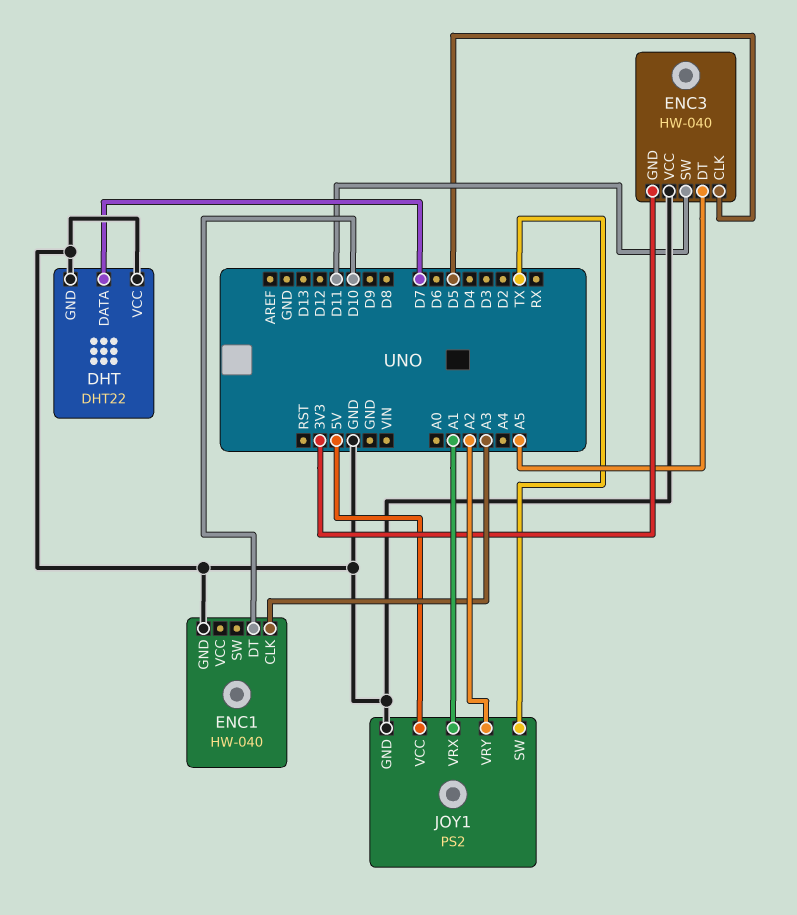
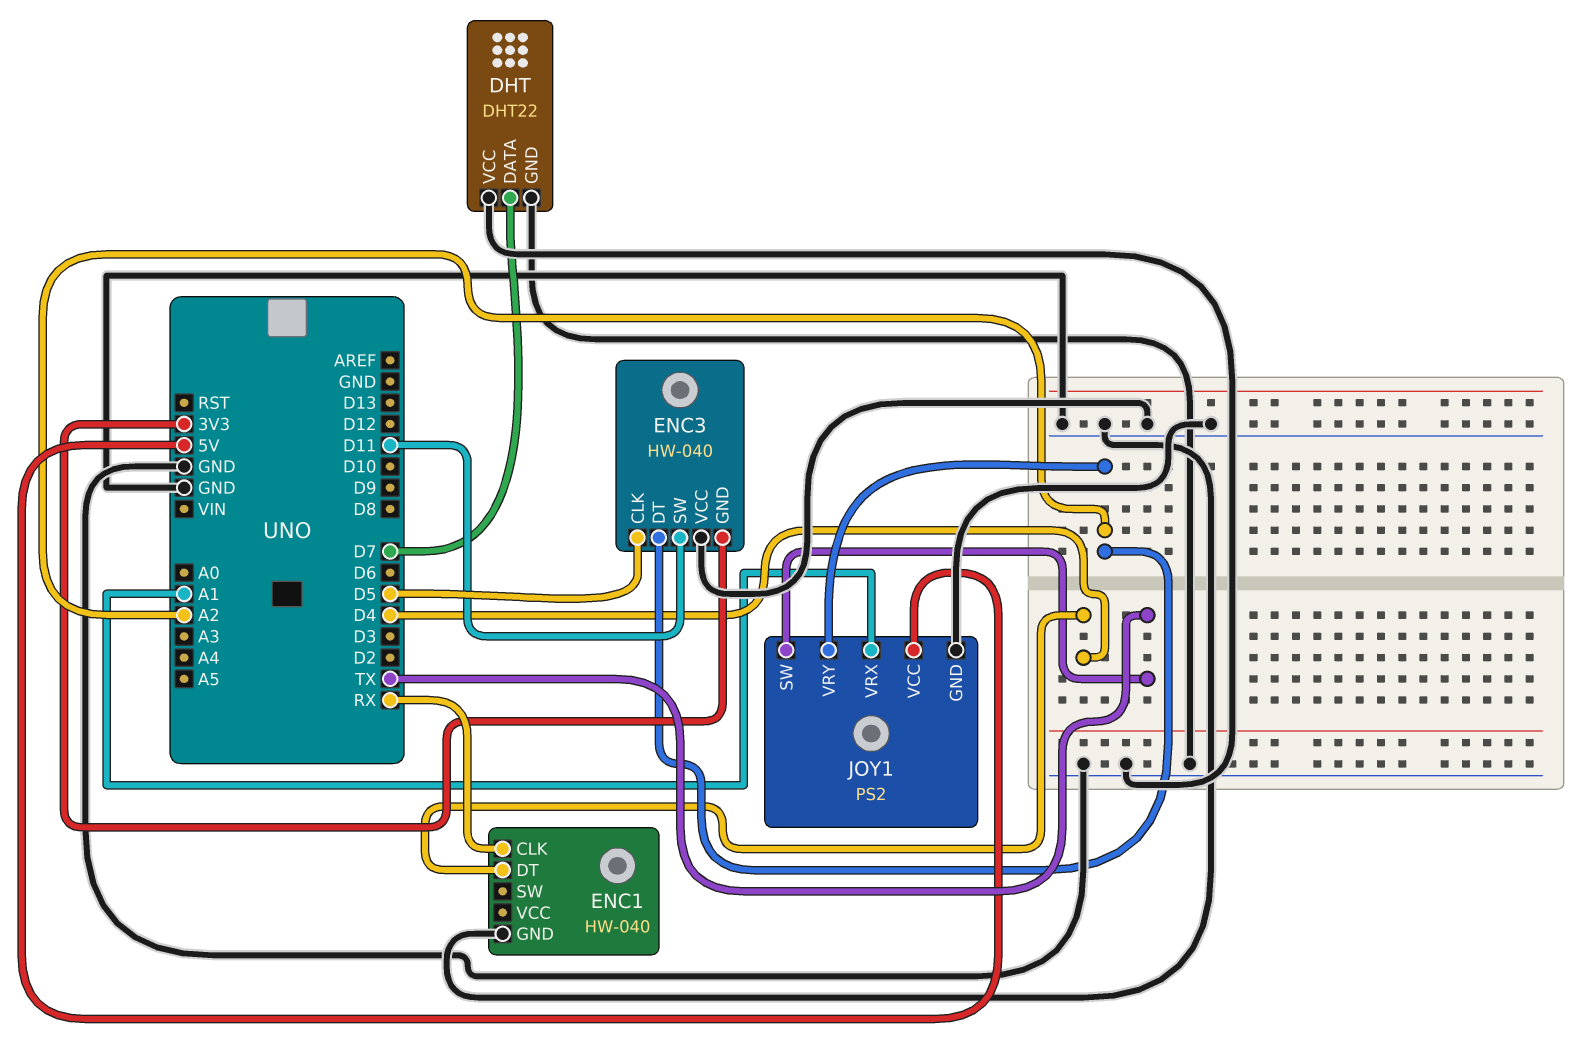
ENC1 pin CLK: A3 -> RX
ENC1 pin DT: D10 -> D4
ENC3 pin DT: A5 -> A2

